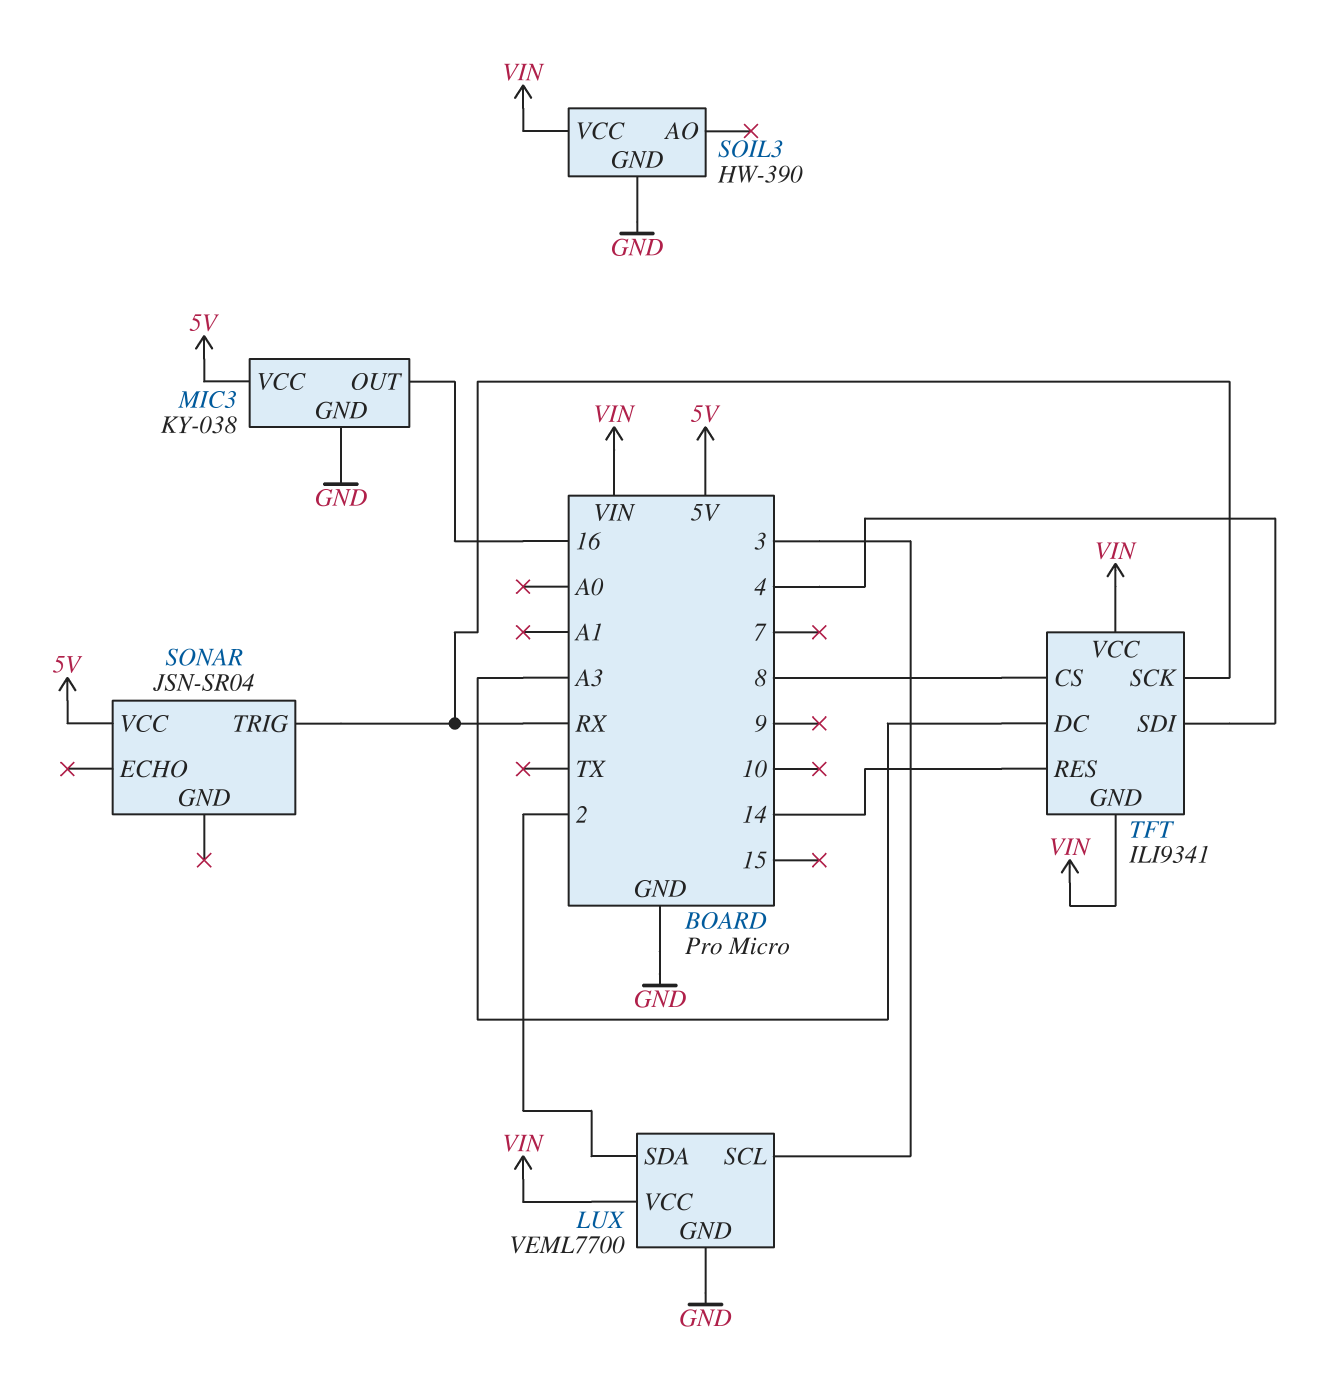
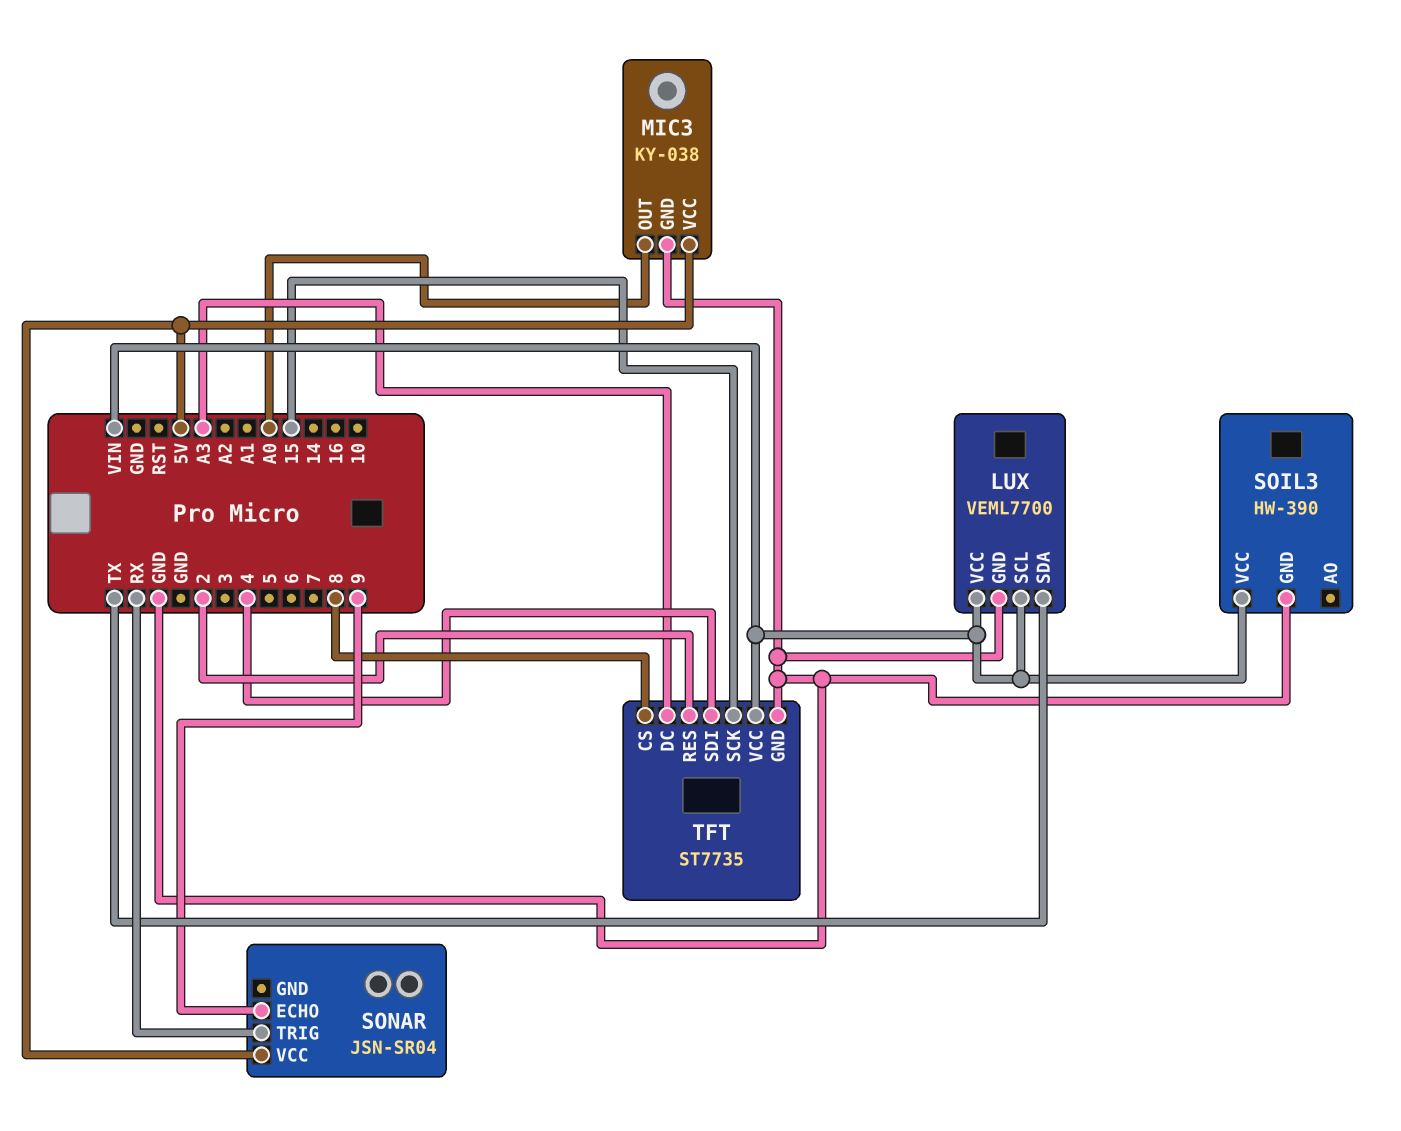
LUX pin SCL: 3 -> VIN
LUX pin SDA: 2 -> TX
MIC3 pin OUT: 16 -> A0
SONAR pin ECHO: none -> 9
TFT: ILI9341 -> ST7735
TFT pin GND: VIN -> GND
TFT pin RES: 14 -> 2
TFT pin SCK: RX -> 15

